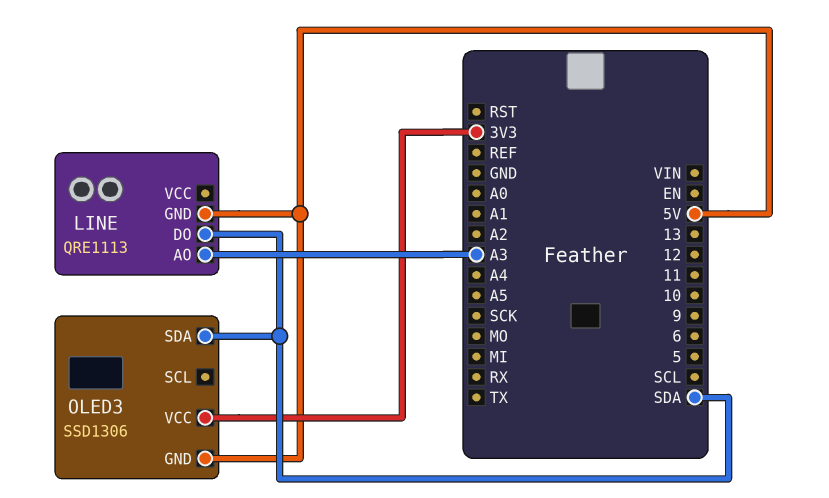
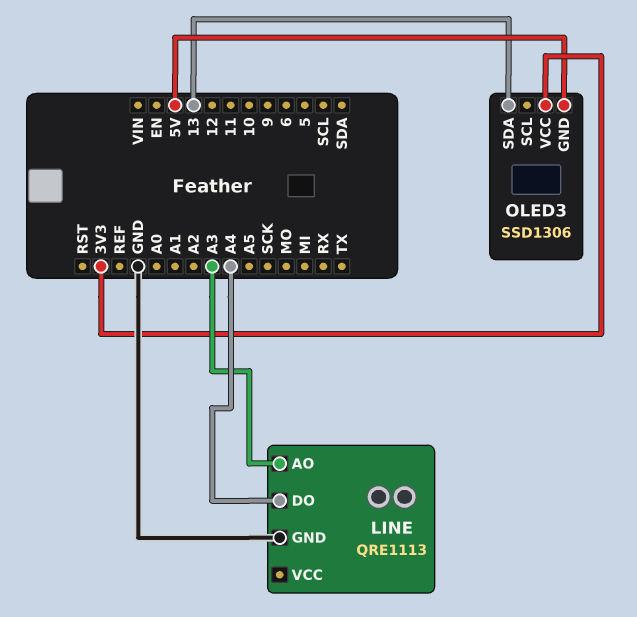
LINE pin DO: SDA -> A4
LINE pin GND: 5V -> GND
OLED3 pin SDA: SDA -> 13

